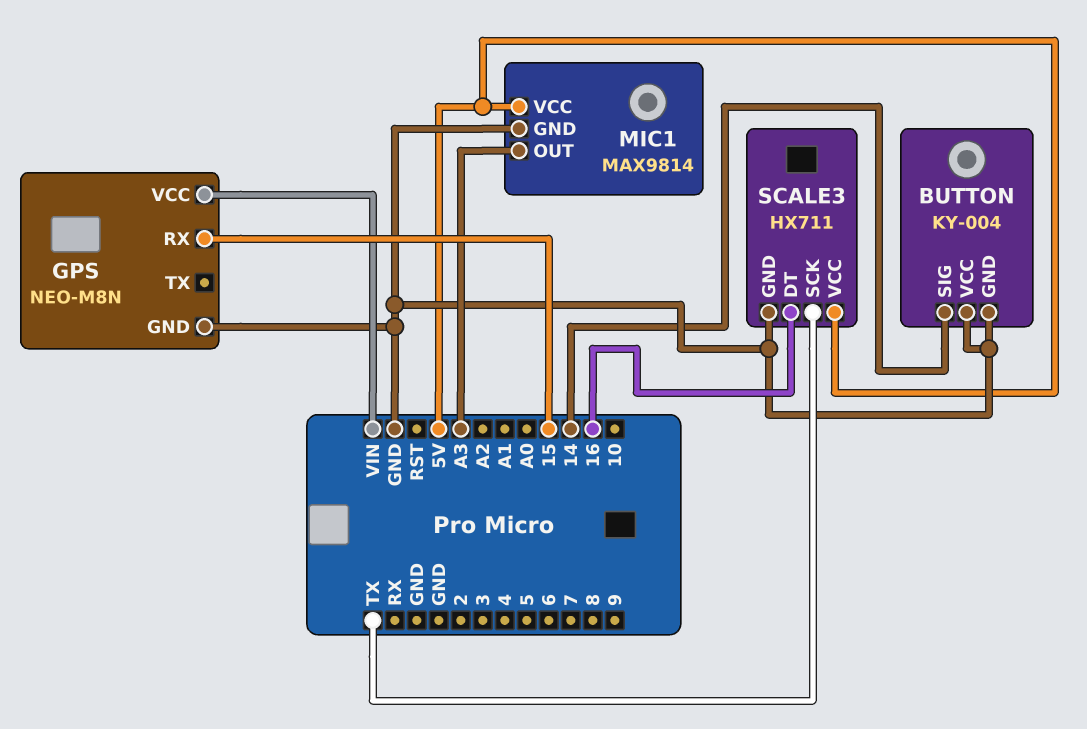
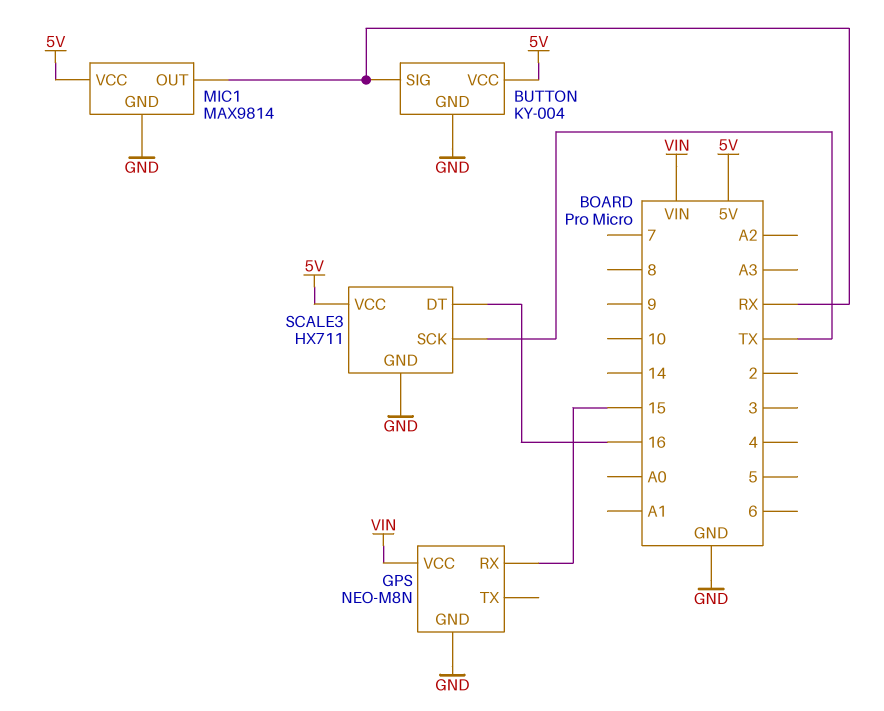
BUTTON pin SIG: 14 -> RX
BUTTON pin VCC: GND -> 5V
MIC1 pin OUT: A3 -> RX

